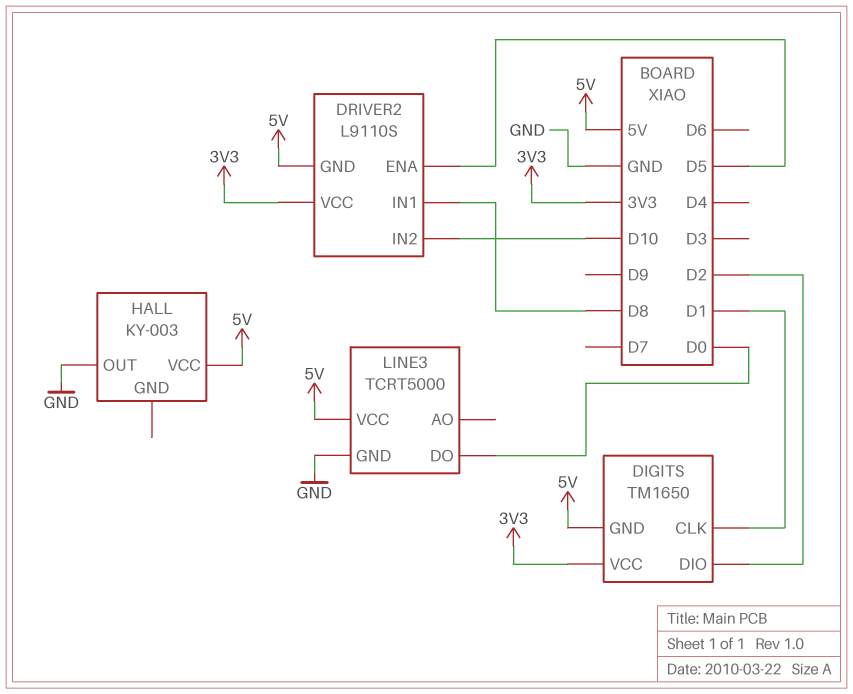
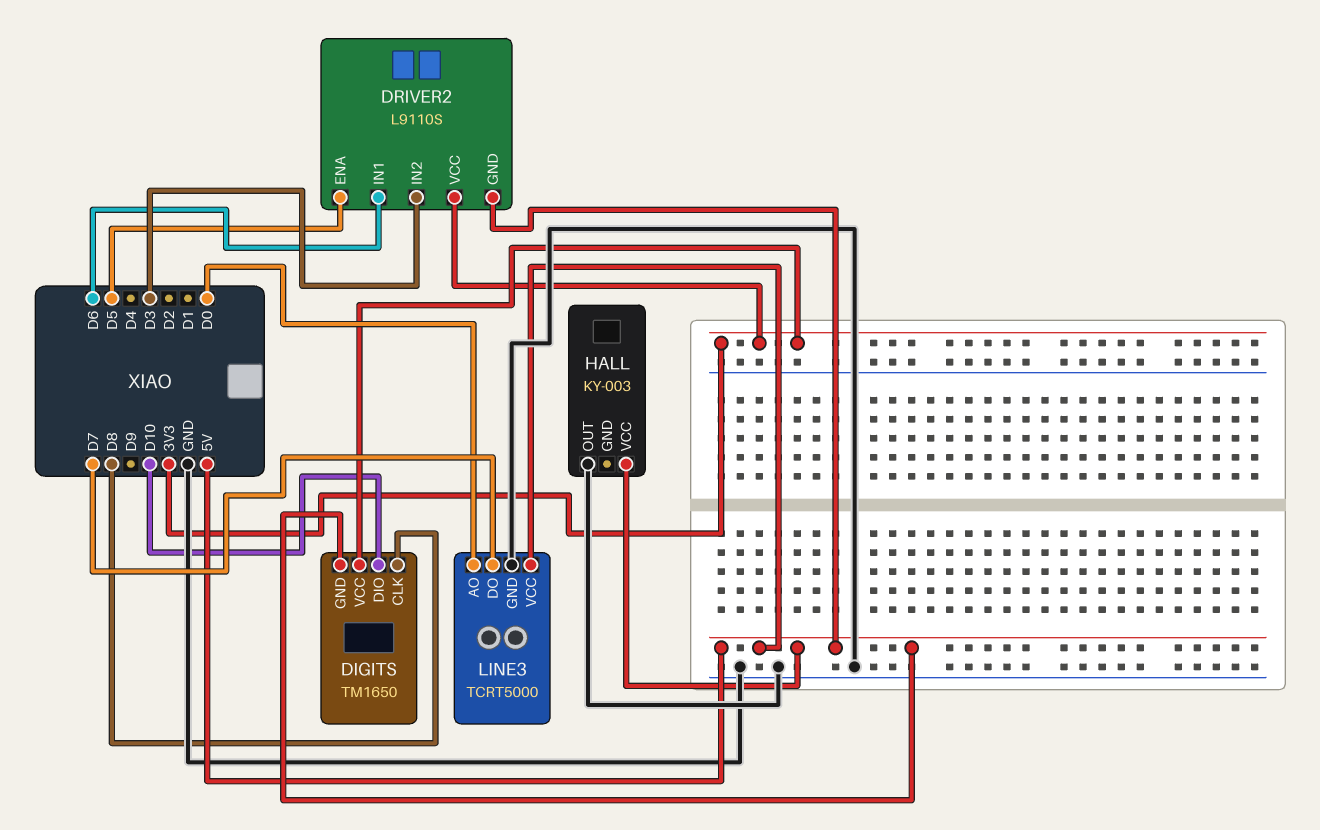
DIGITS pin CLK: D1 -> D8
DIGITS pin DIO: D2 -> D10
DRIVER2 pin IN1: D8 -> D6
DRIVER2 pin IN2: D10 -> D3
LINE3 pin AO: none -> D0
LINE3 pin DO: D0 -> D7

